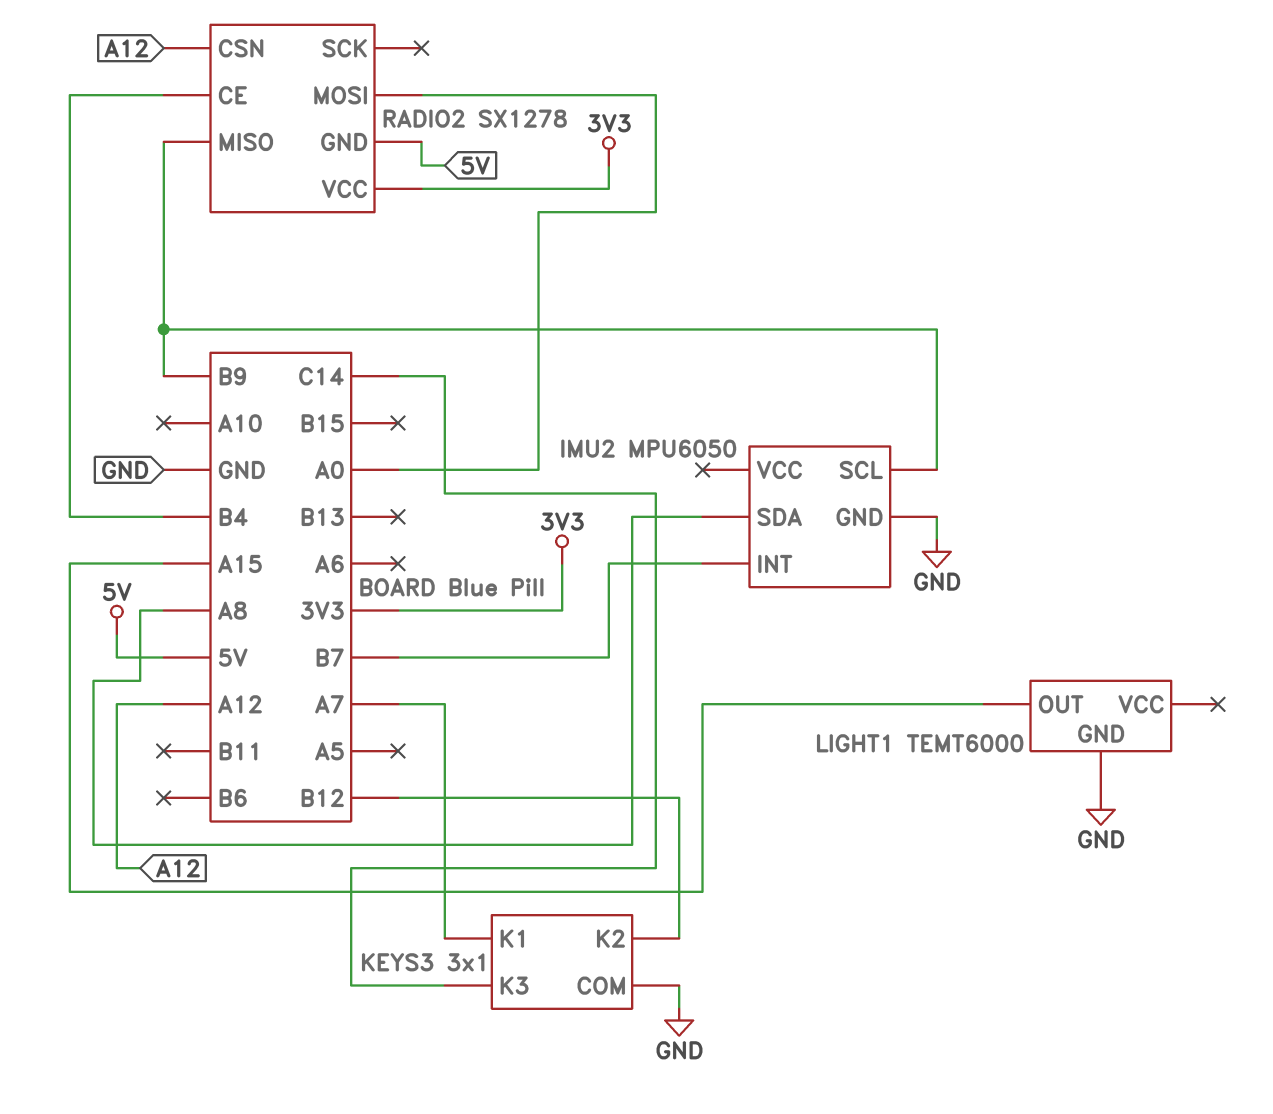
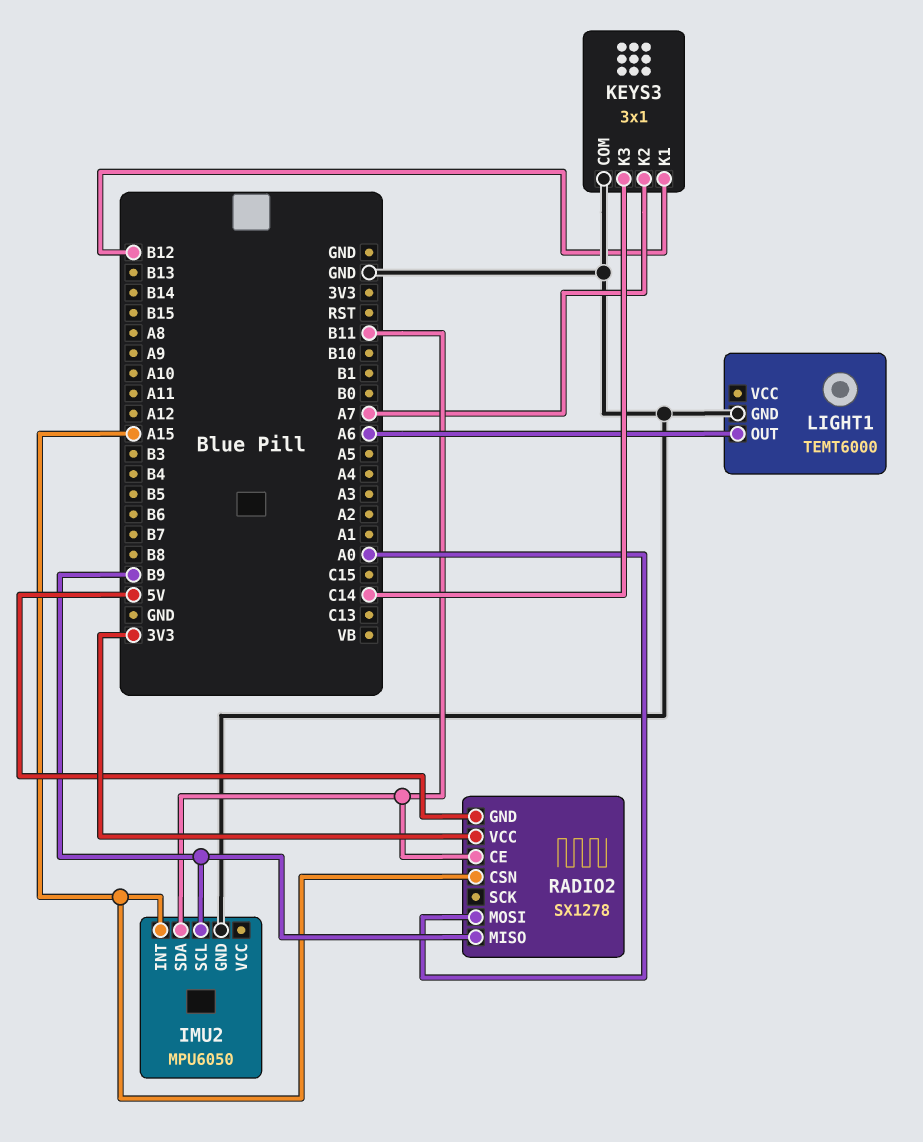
IMU2 pin INT: B7 -> A15
IMU2 pin SDA: A8 -> B11
KEYS3 pin K1: A7 -> B12
KEYS3 pin K2: B12 -> A7
LIGHT1 pin OUT: A15 -> A6
RADIO2 pin CE: B4 -> B11
RADIO2 pin CSN: A12 -> A15

